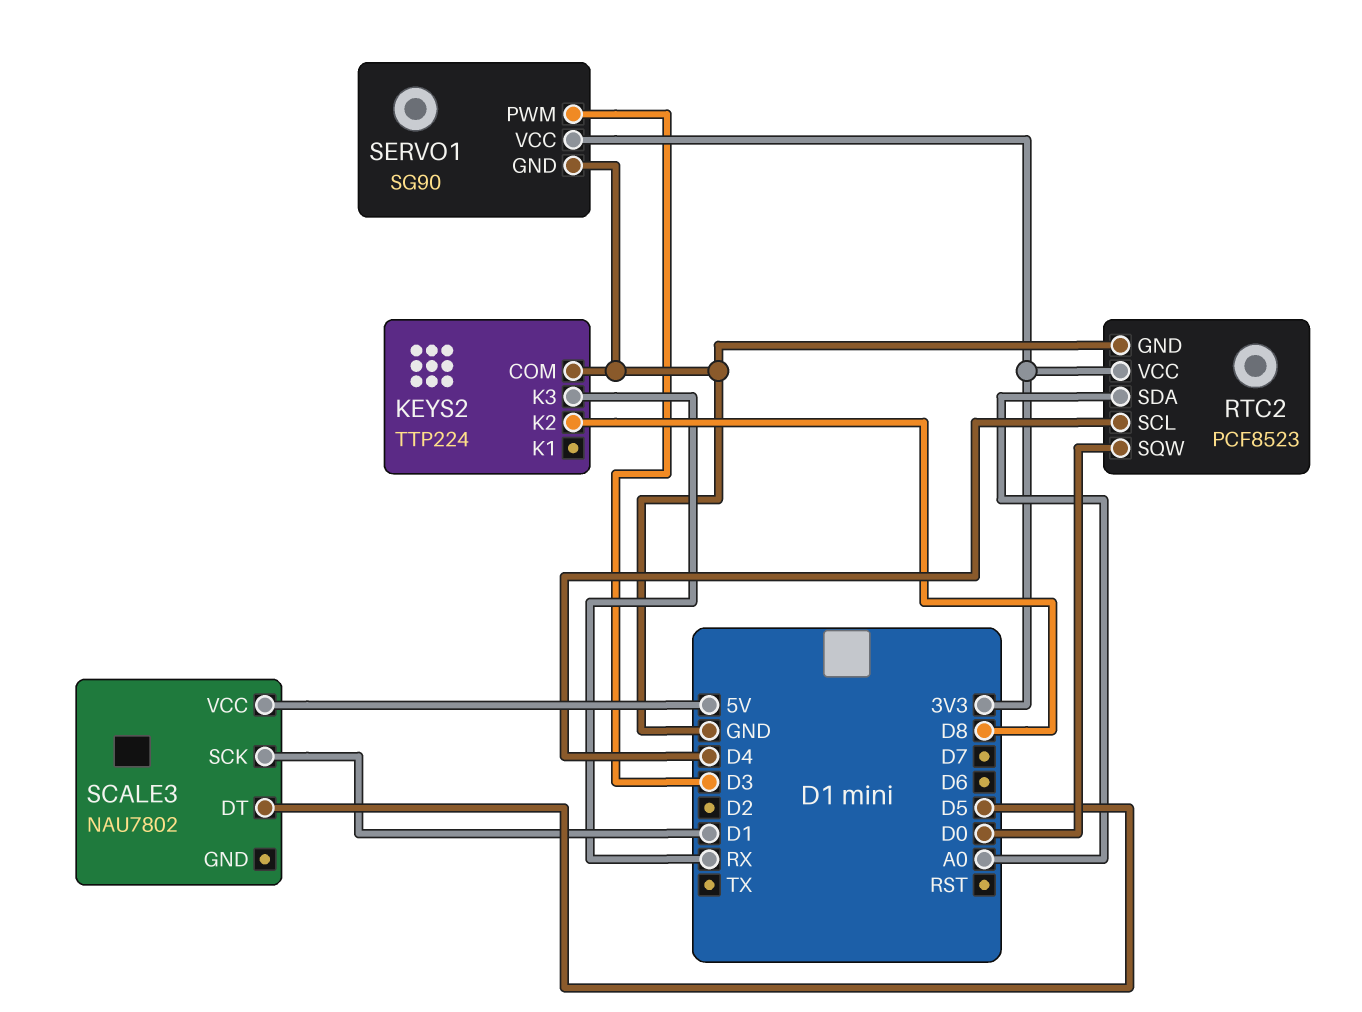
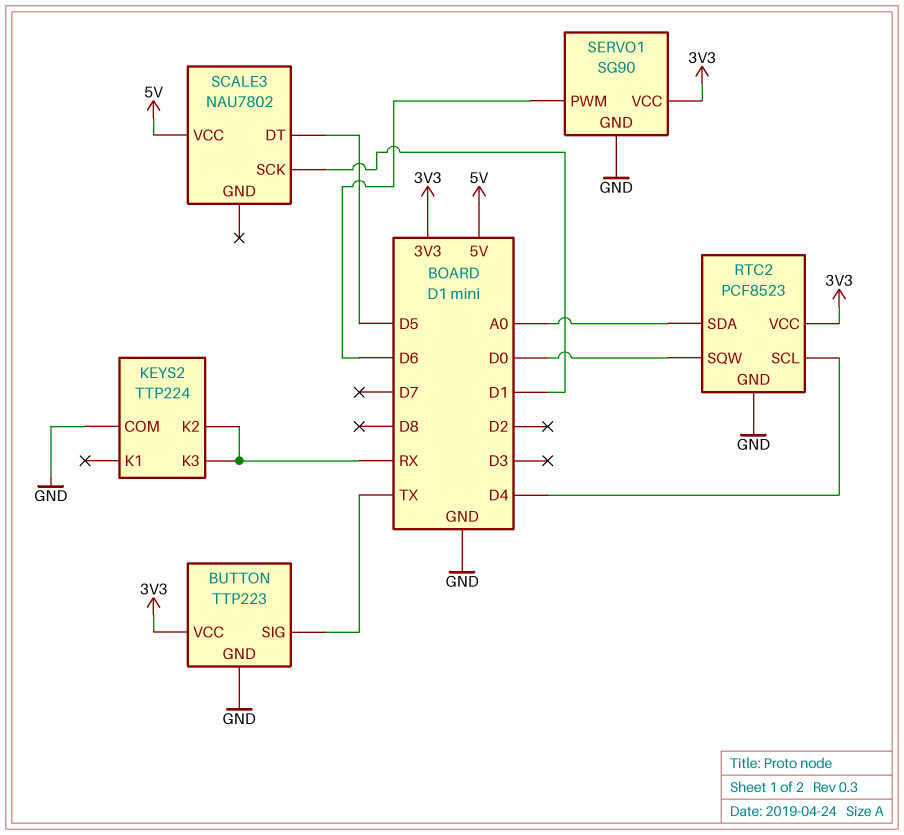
BUTTON: none -> TTP223
BUTTON pin GND: none -> GND
BUTTON pin SIG: none -> TX
BUTTON pin VCC: none -> 3V3
KEYS2 pin K2: D8 -> RX
SERVO1 pin PWM: D3 -> D6

